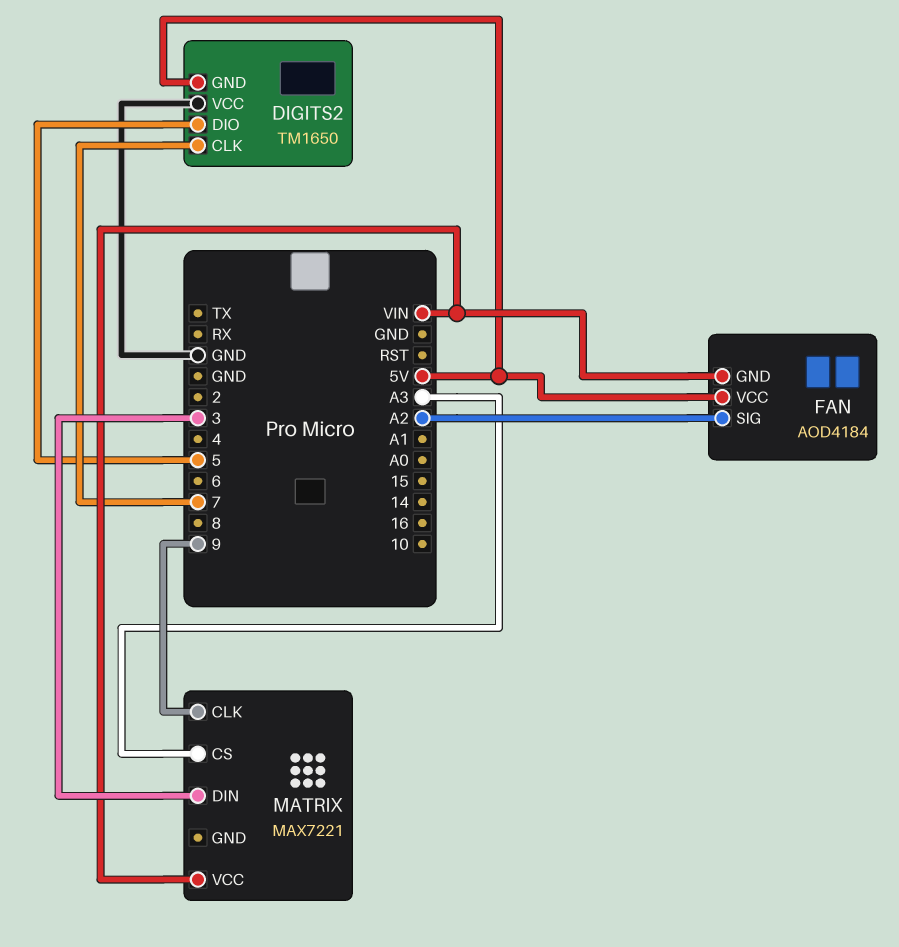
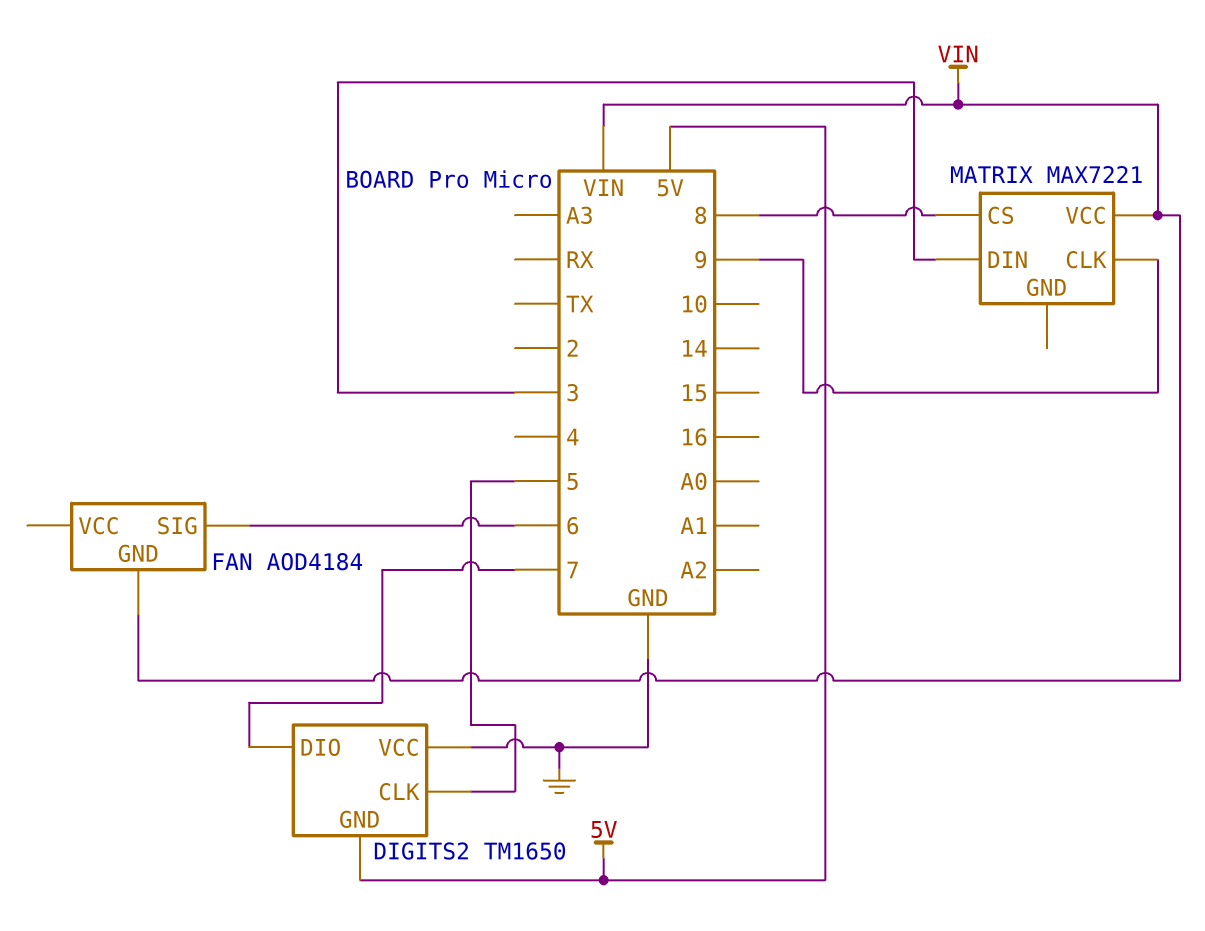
DIGITS2 pin CLK: 7 -> 5
DIGITS2 pin DIO: 5 -> 7
FAN pin SIG: A2 -> 6
FAN pin VCC: 5V -> none
MATRIX pin CS: A3 -> 8

